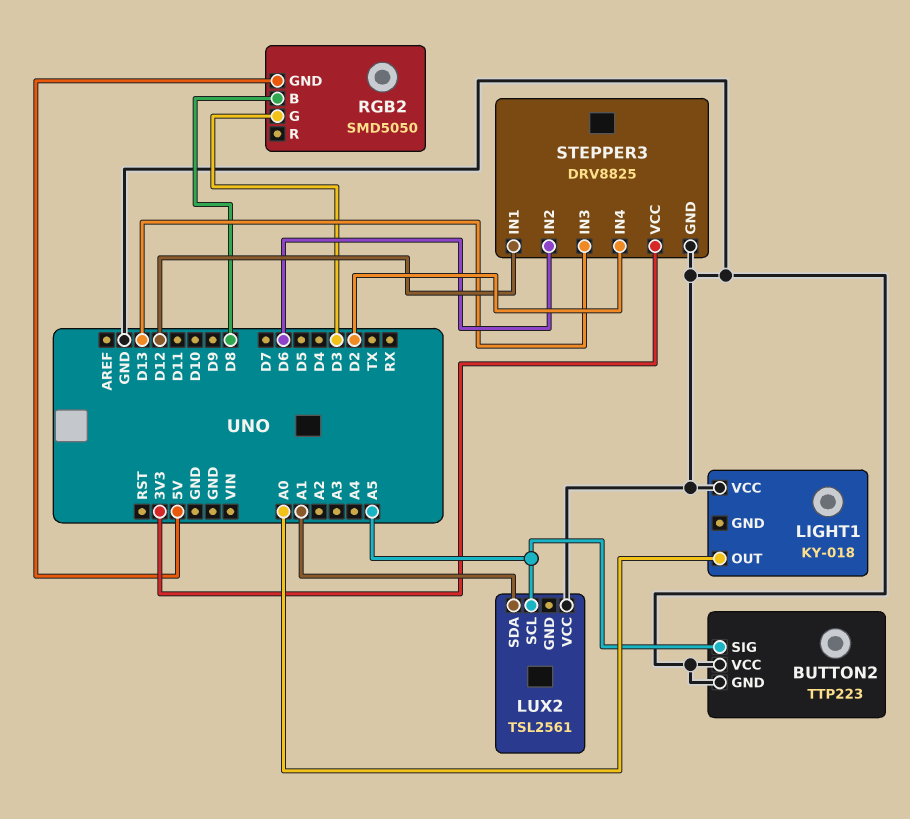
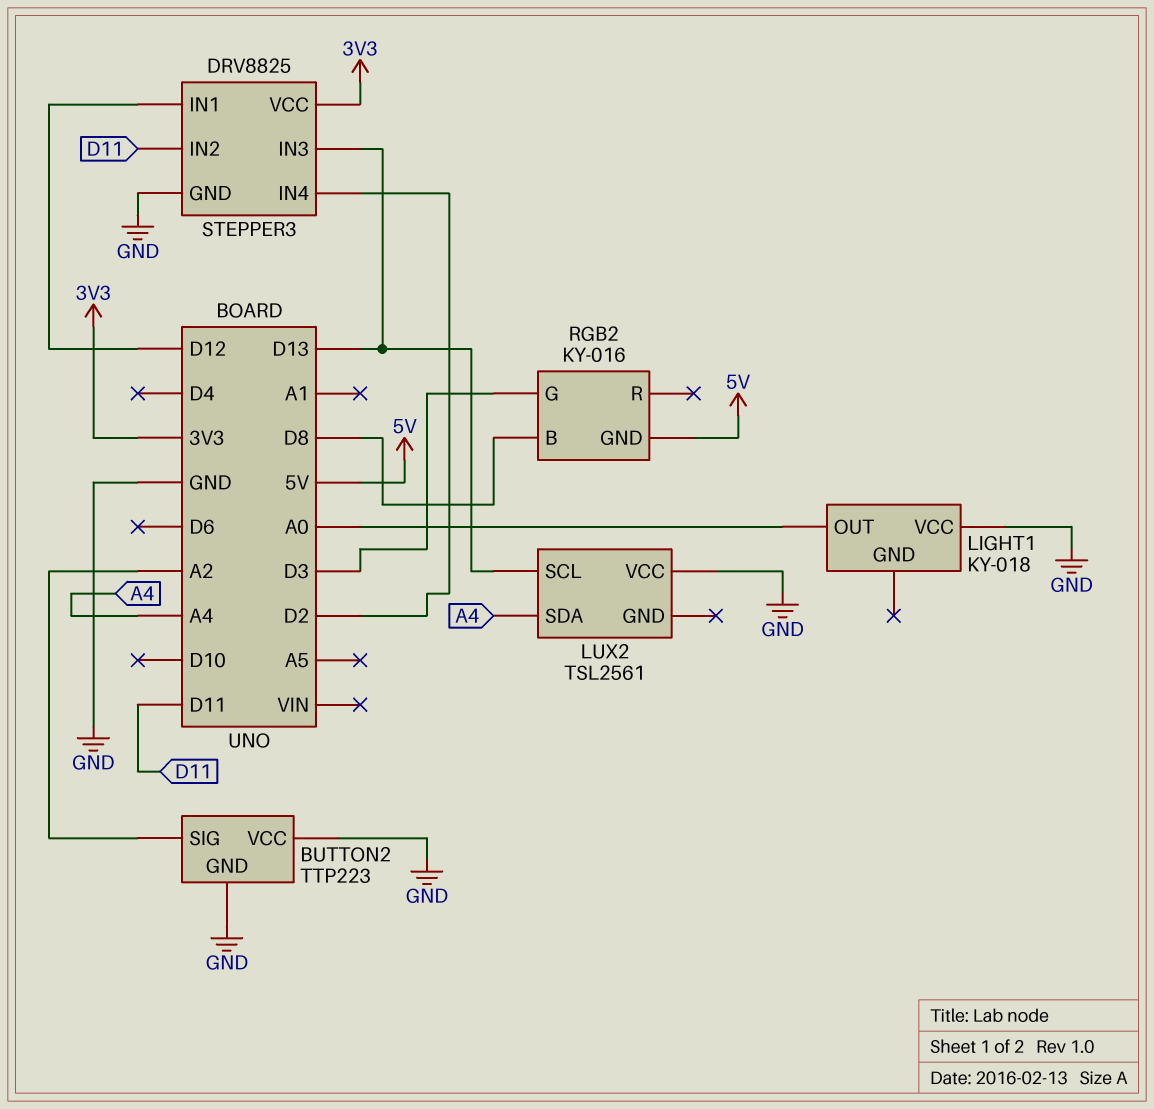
BUTTON2 pin SIG: A5 -> A2
LUX2 pin SCL: A5 -> D13
LUX2 pin SDA: A1 -> A4
RGB2: SMD5050 -> KY-016
STEPPER3 pin IN2: D6 -> D11

